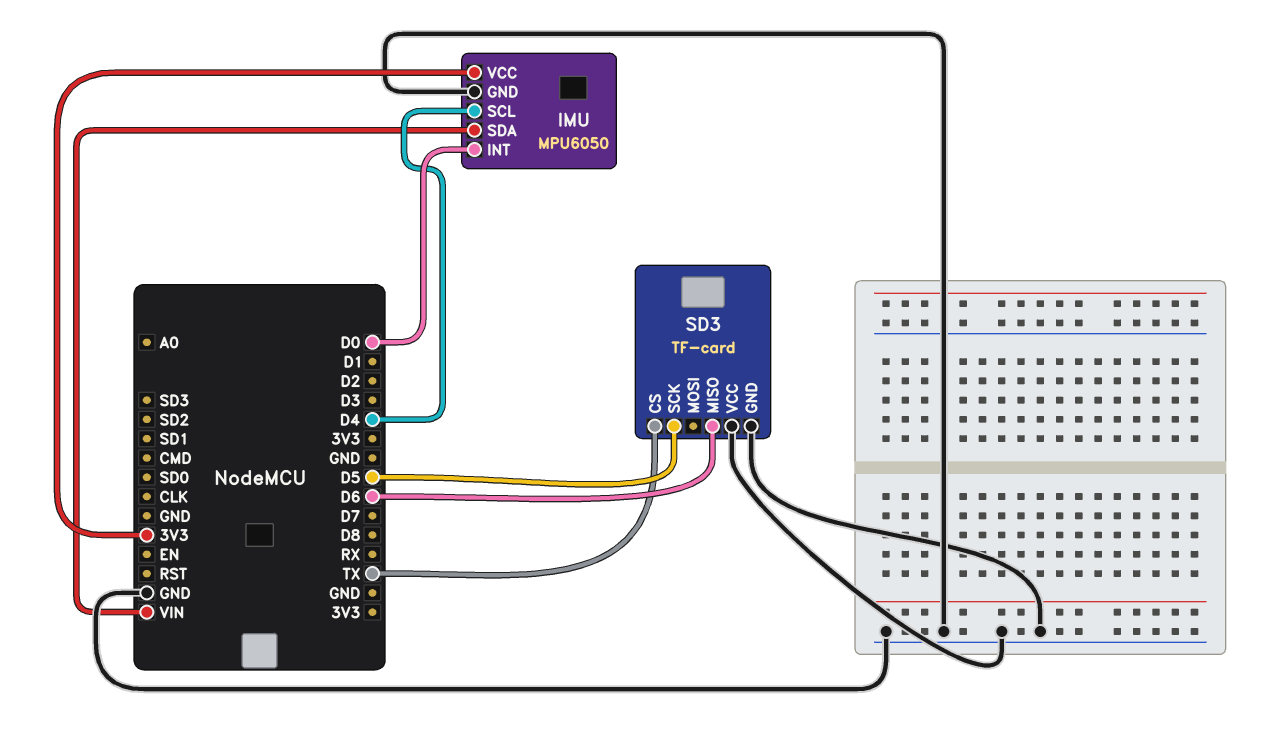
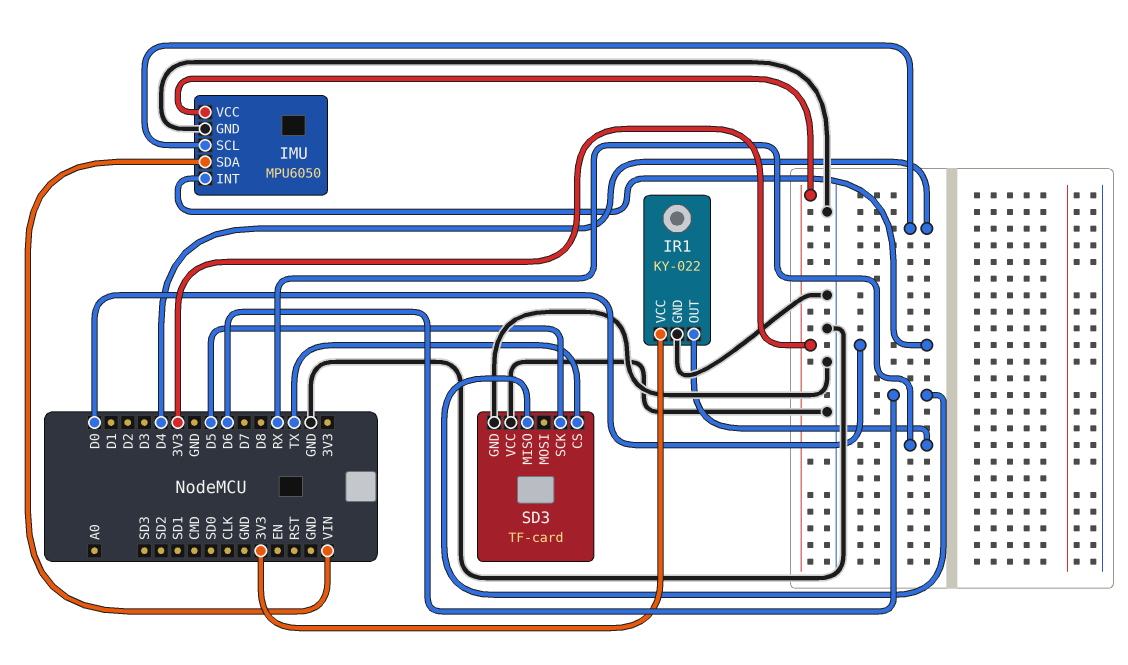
IR1: none -> KY-022
IR1 pin GND: none -> GND
IR1 pin OUT: none -> RX
IR1 pin VCC: none -> 3V3

